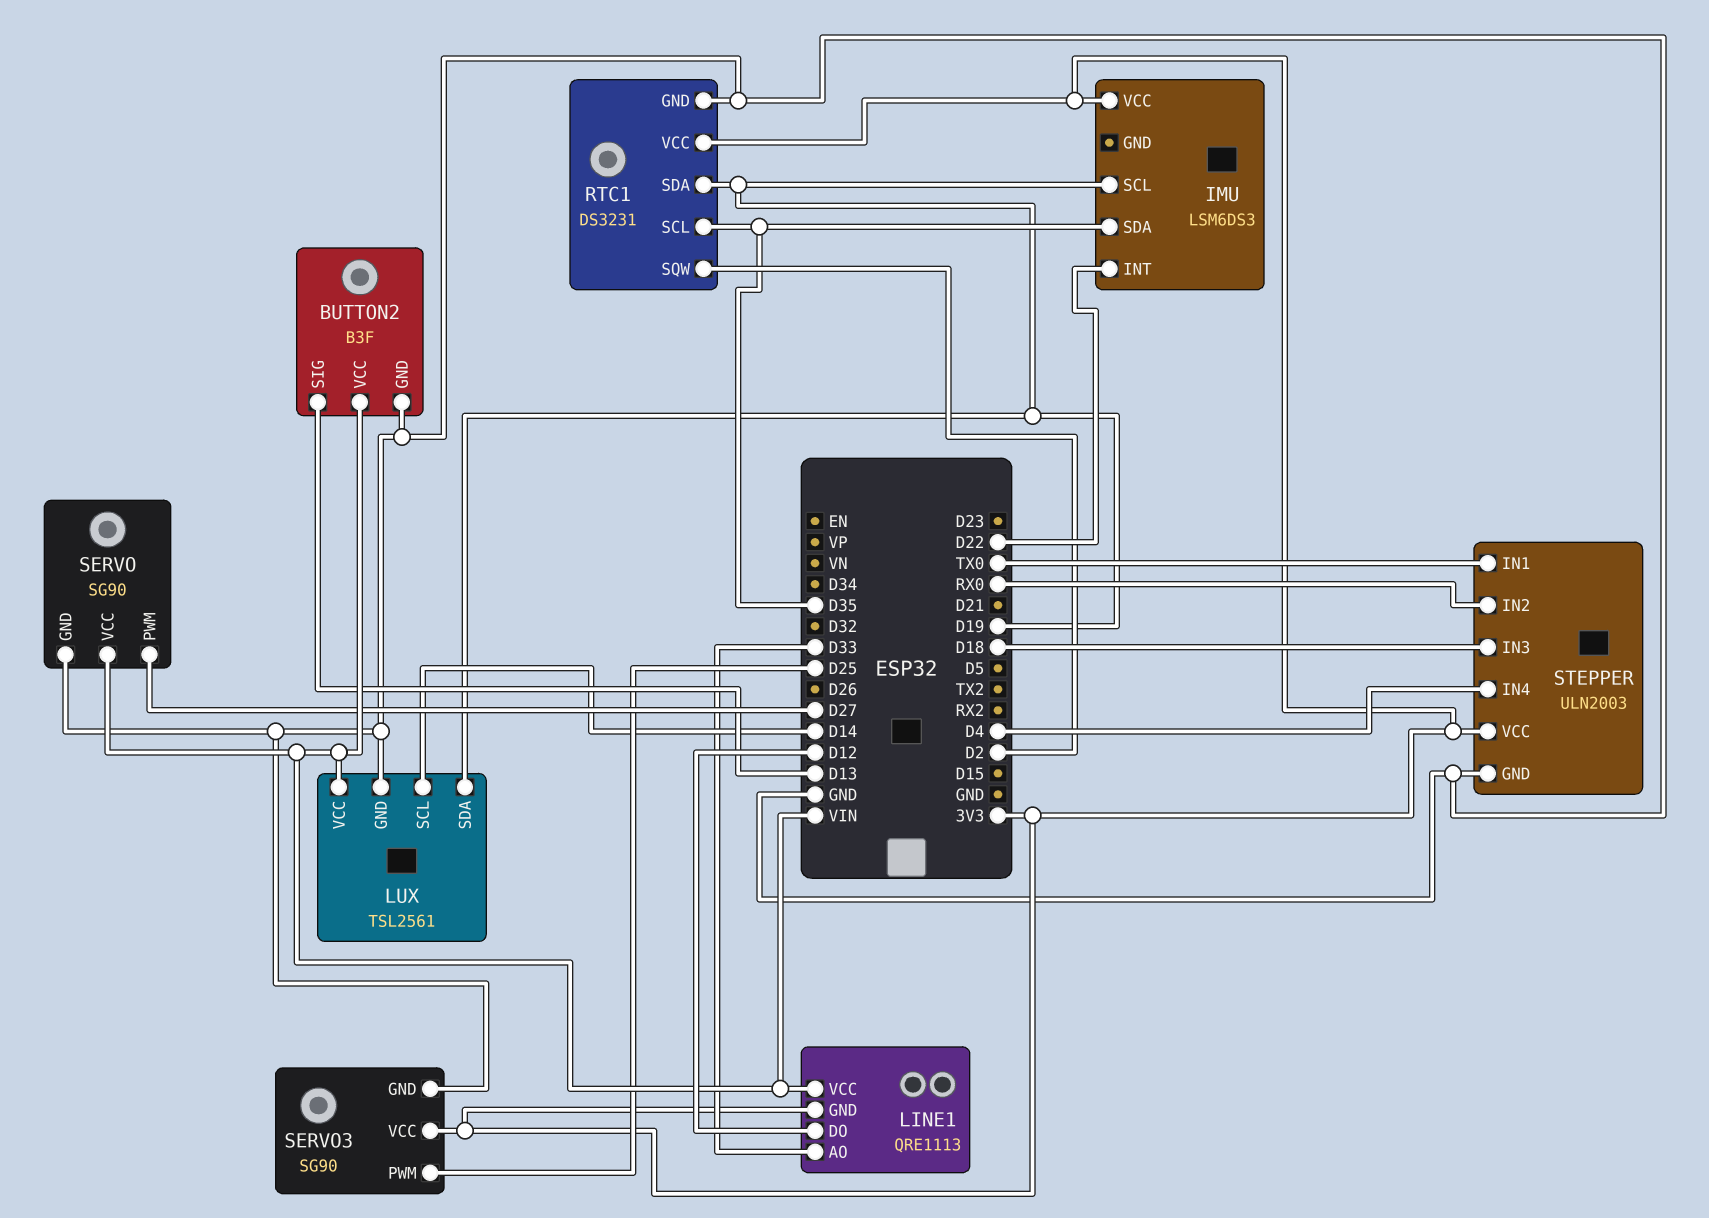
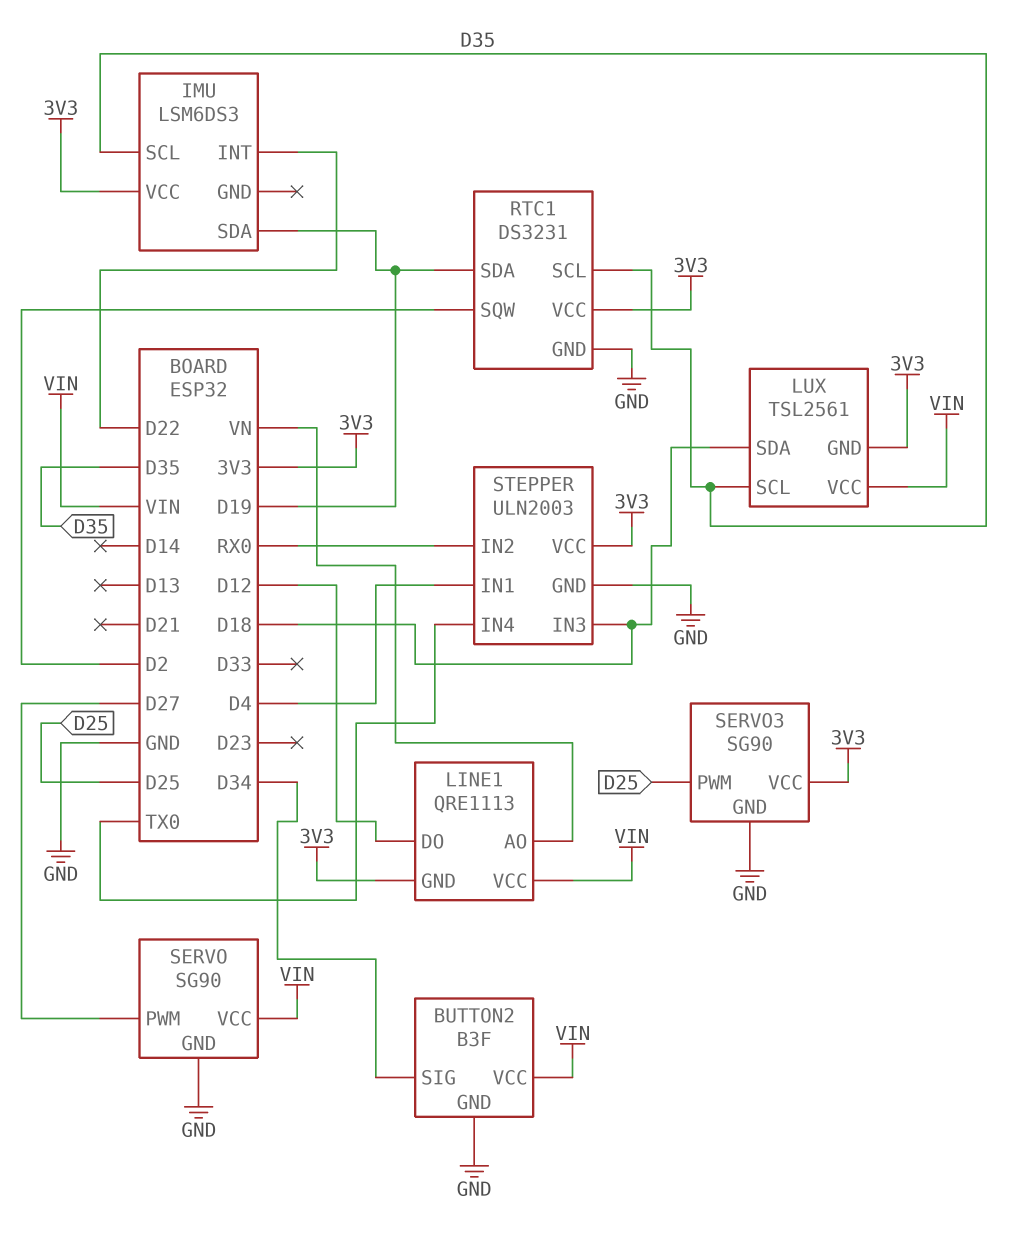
BUTTON2 pin SIG: D13 -> D34
IMU pin SCL: D19 -> D35
IMU pin SDA: D35 -> D19
LINE1 pin AO: D33 -> VN
LUX pin GND: GND -> 3V3
LUX pin SCL: D14 -> D35
LUX pin SDA: D19 -> D18
STEPPER pin IN1: TX0 -> D4
STEPPER pin IN4: D4 -> TX0

